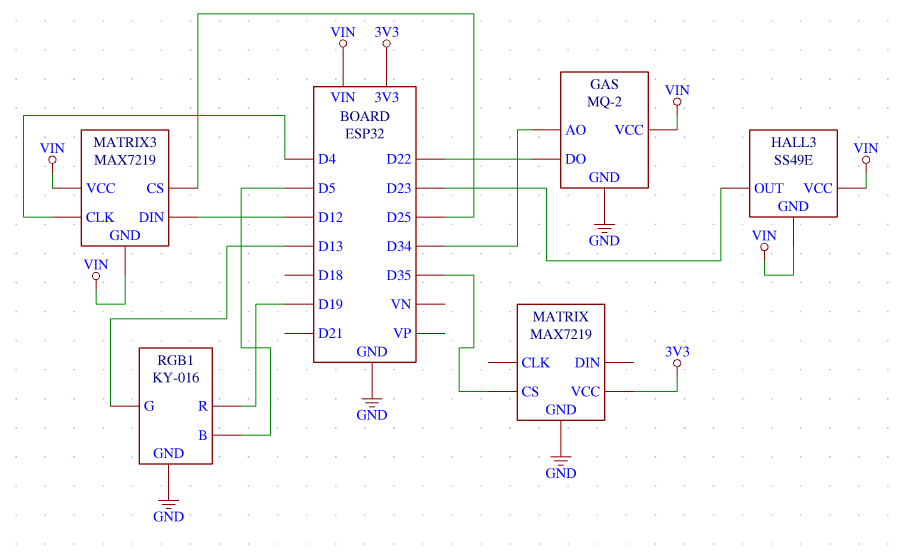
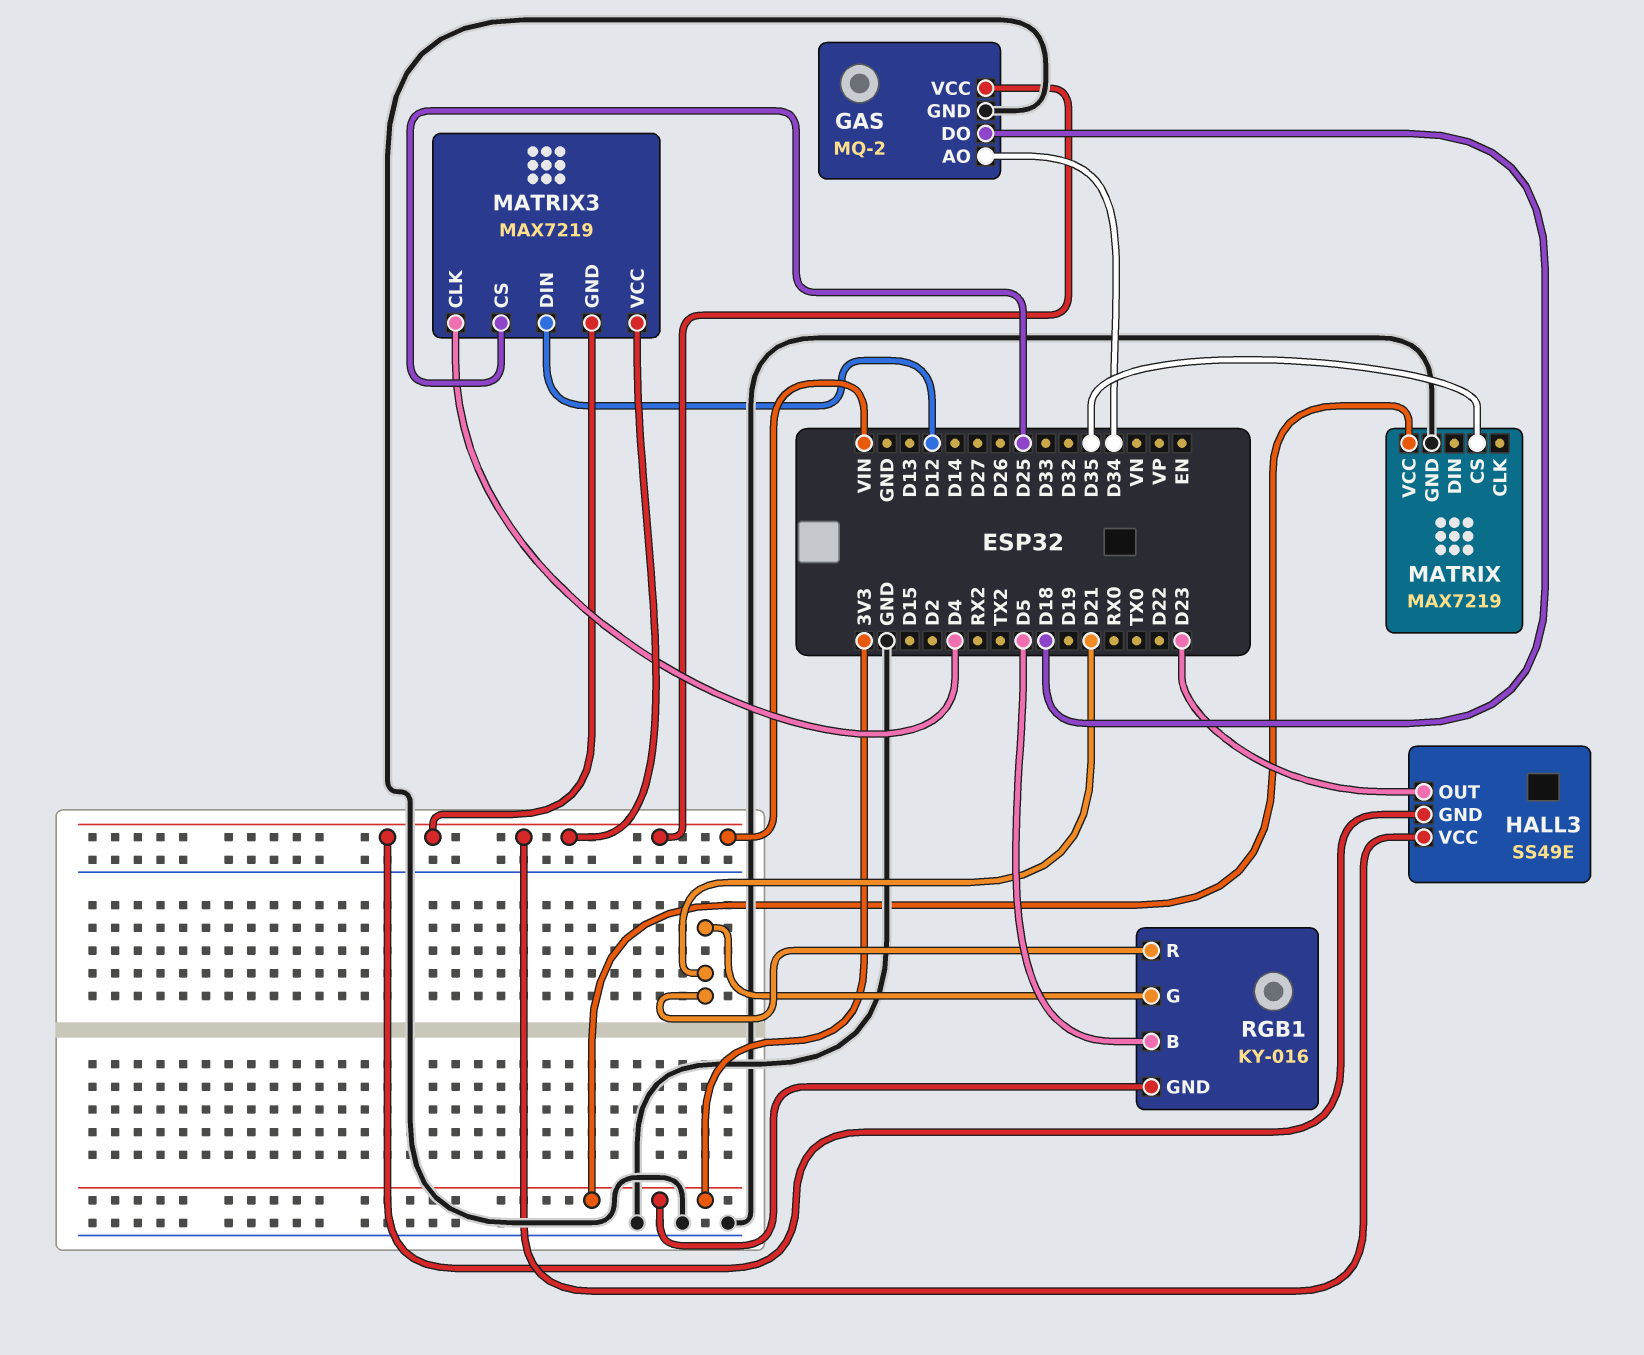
GAS pin DO: D22 -> D18
RGB1 pin G: D13 -> D21
RGB1 pin GND: GND -> 3V3
RGB1 pin R: D19 -> D21

